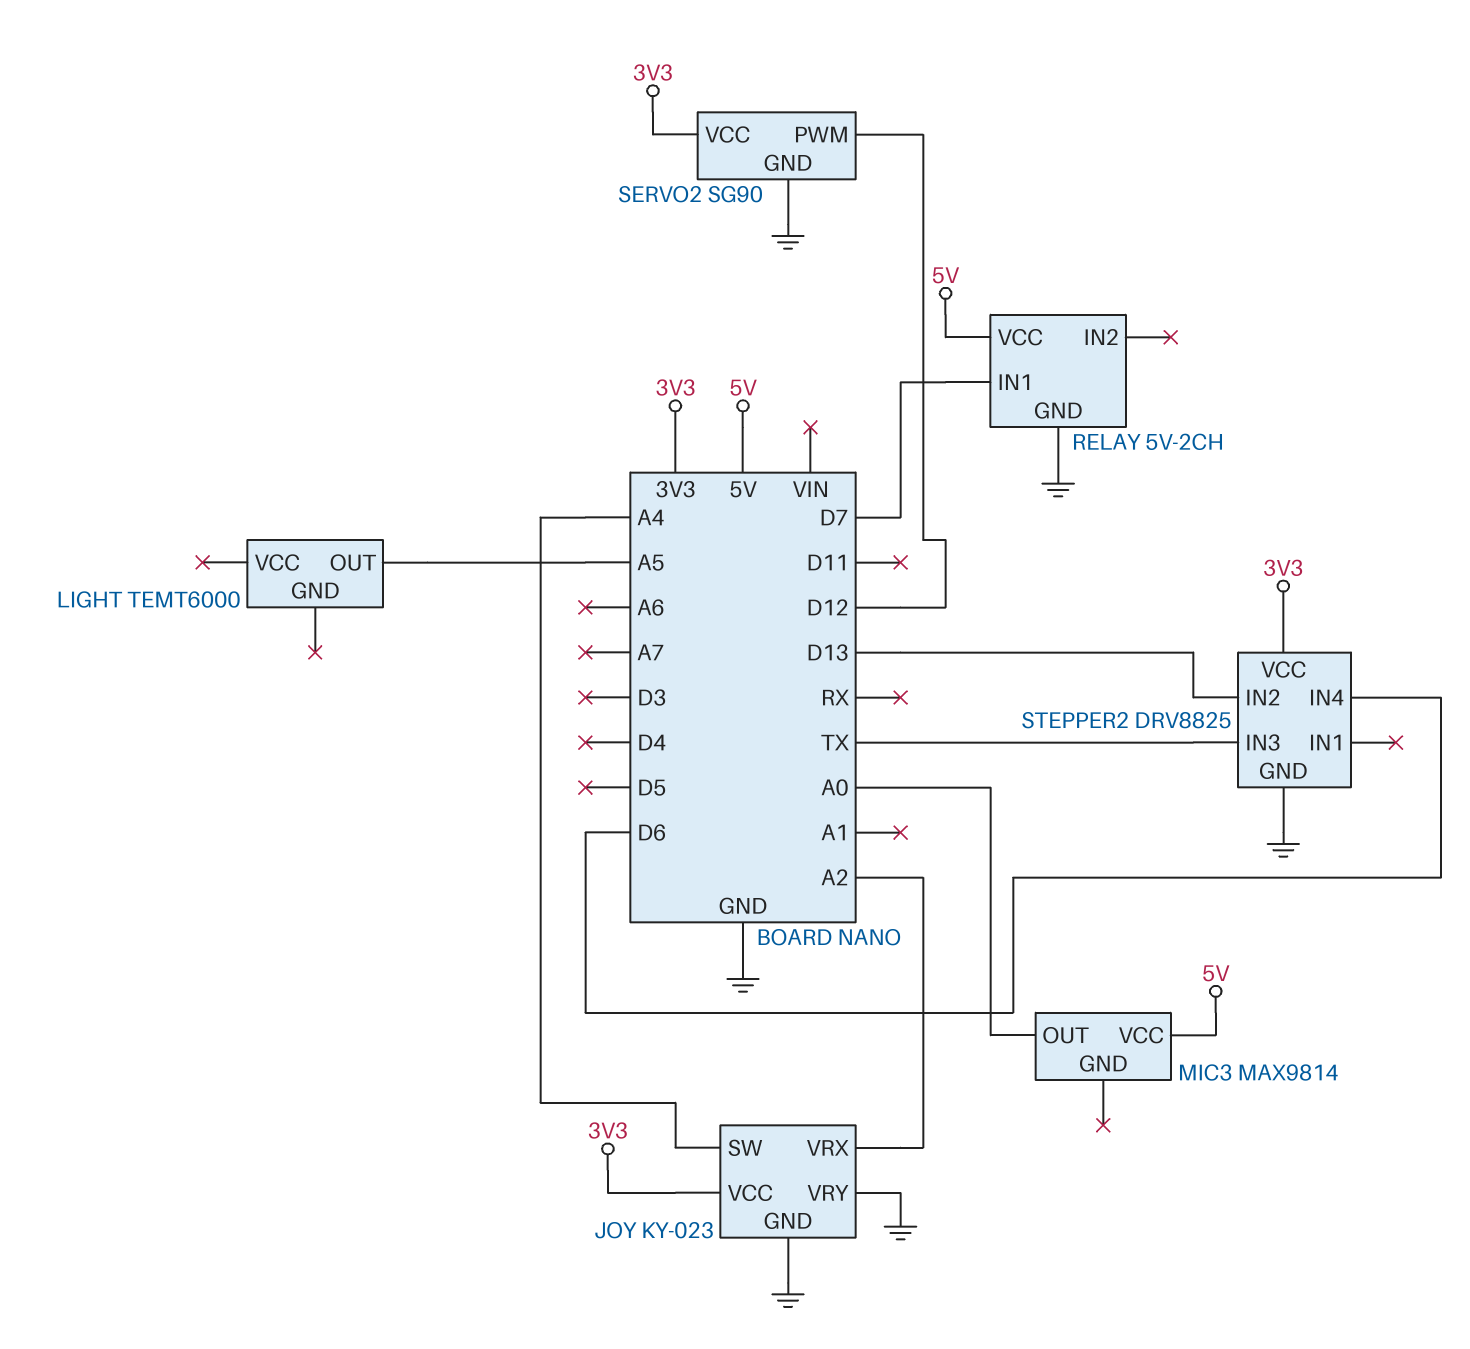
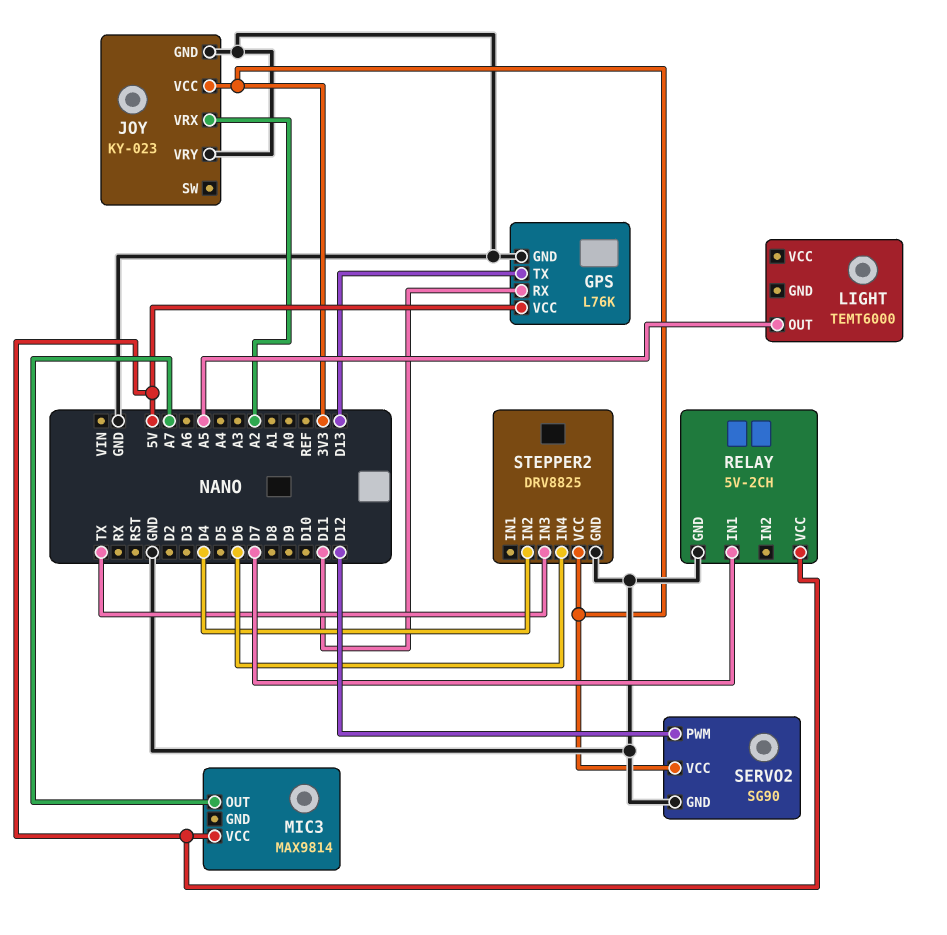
GPS: none -> L76K
GPS pin GND: none -> GND
GPS pin RX: none -> D11
GPS pin TX: none -> D13
GPS pin VCC: none -> 5V
JOY pin SW: A4 -> none
MIC3 pin OUT: A0 -> A7
STEPPER2 pin IN2: D13 -> D4

